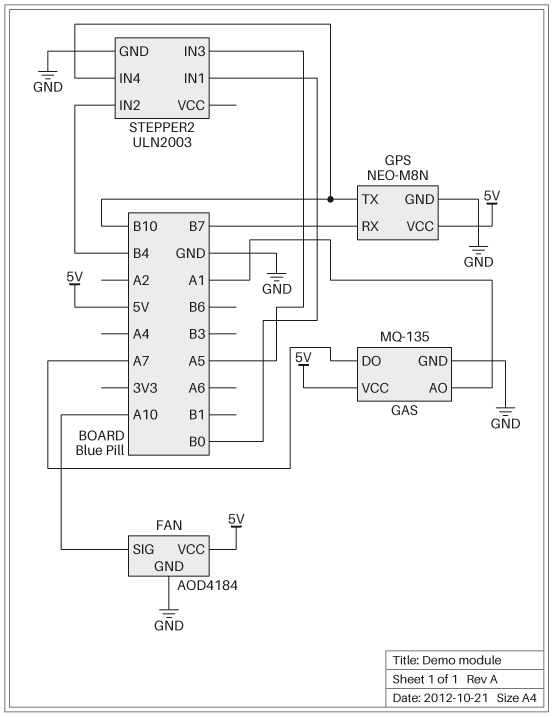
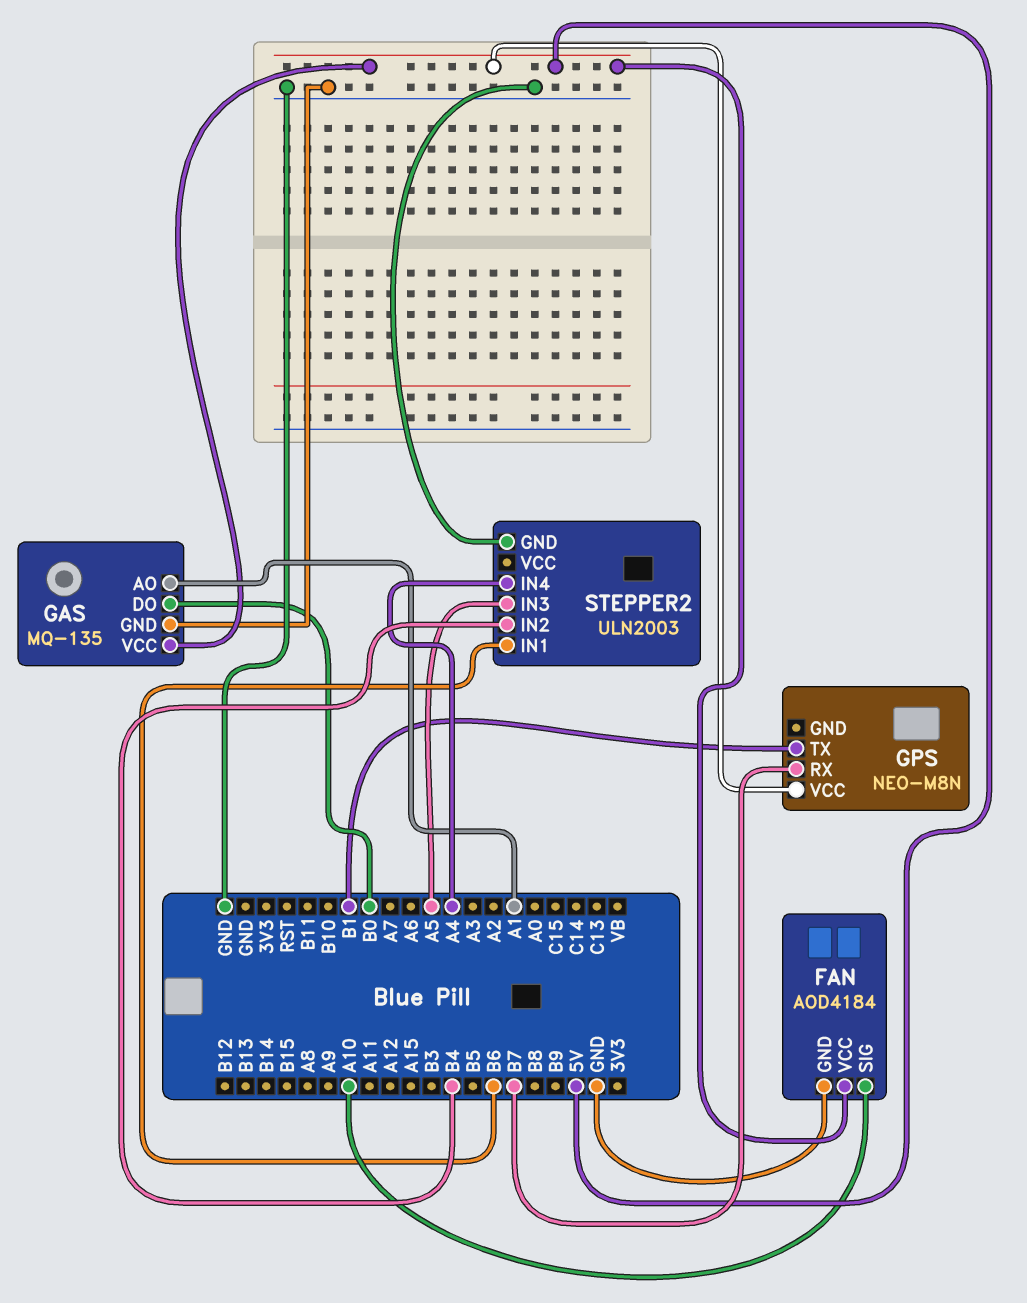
GAS pin DO: A7 -> B0
GPS pin GND: GND -> none
GPS pin TX: B10 -> B1
STEPPER2 pin IN1: B0 -> B6
STEPPER2 pin IN4: B10 -> A4

